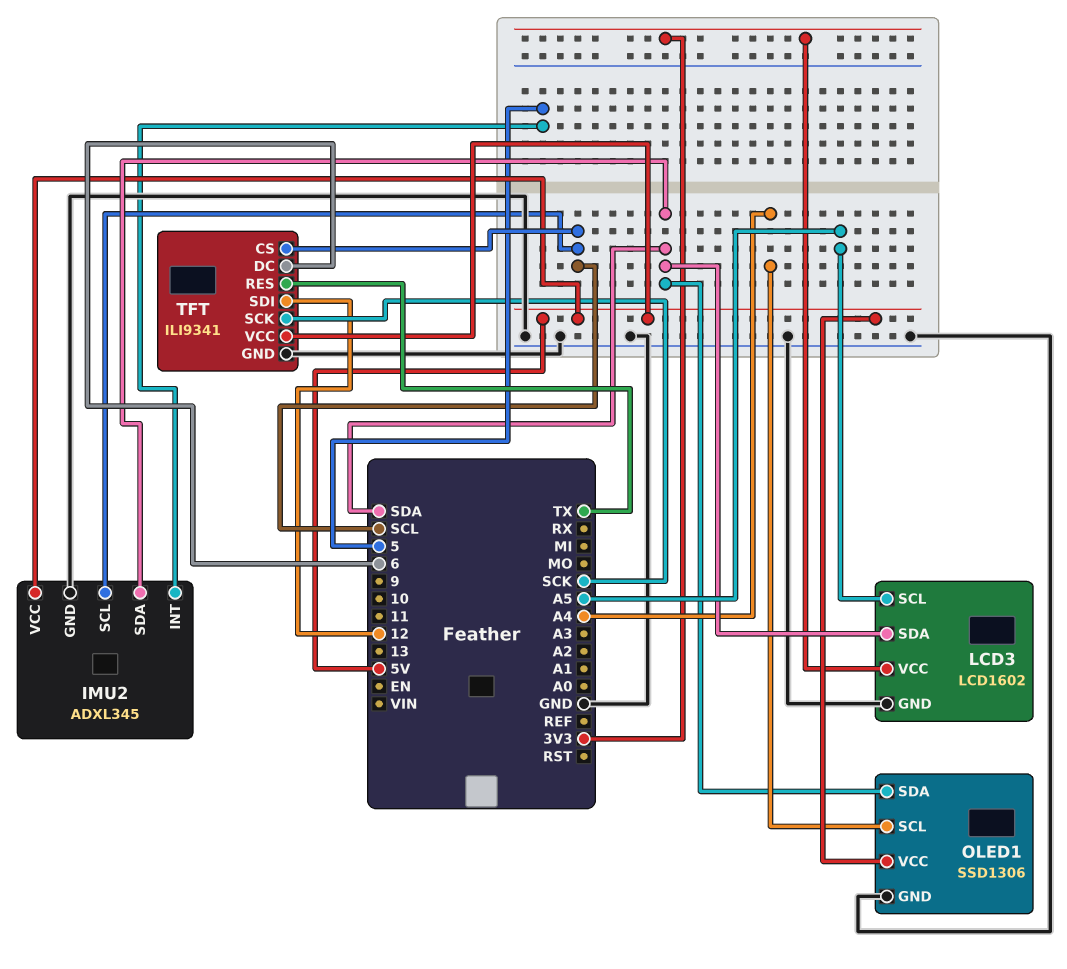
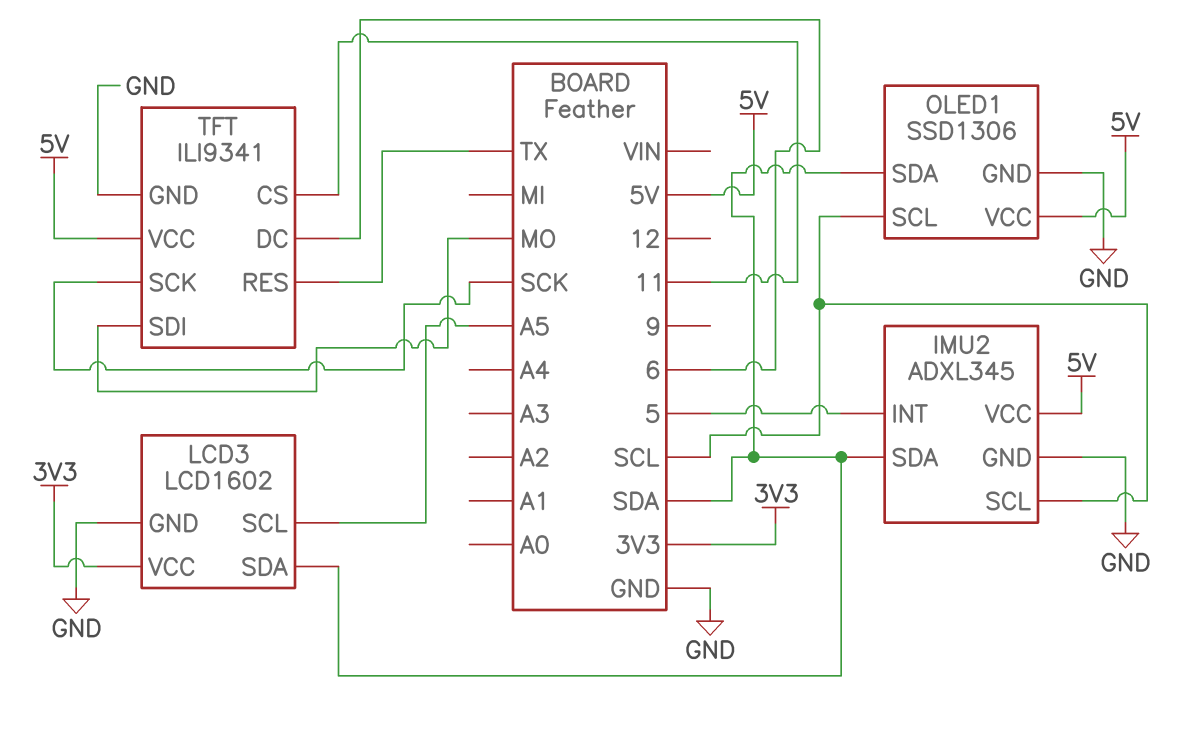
OLED1 pin SCL: A4 -> SCL
TFT pin CS: SCL -> 11
TFT pin SDI: 12 -> MO

